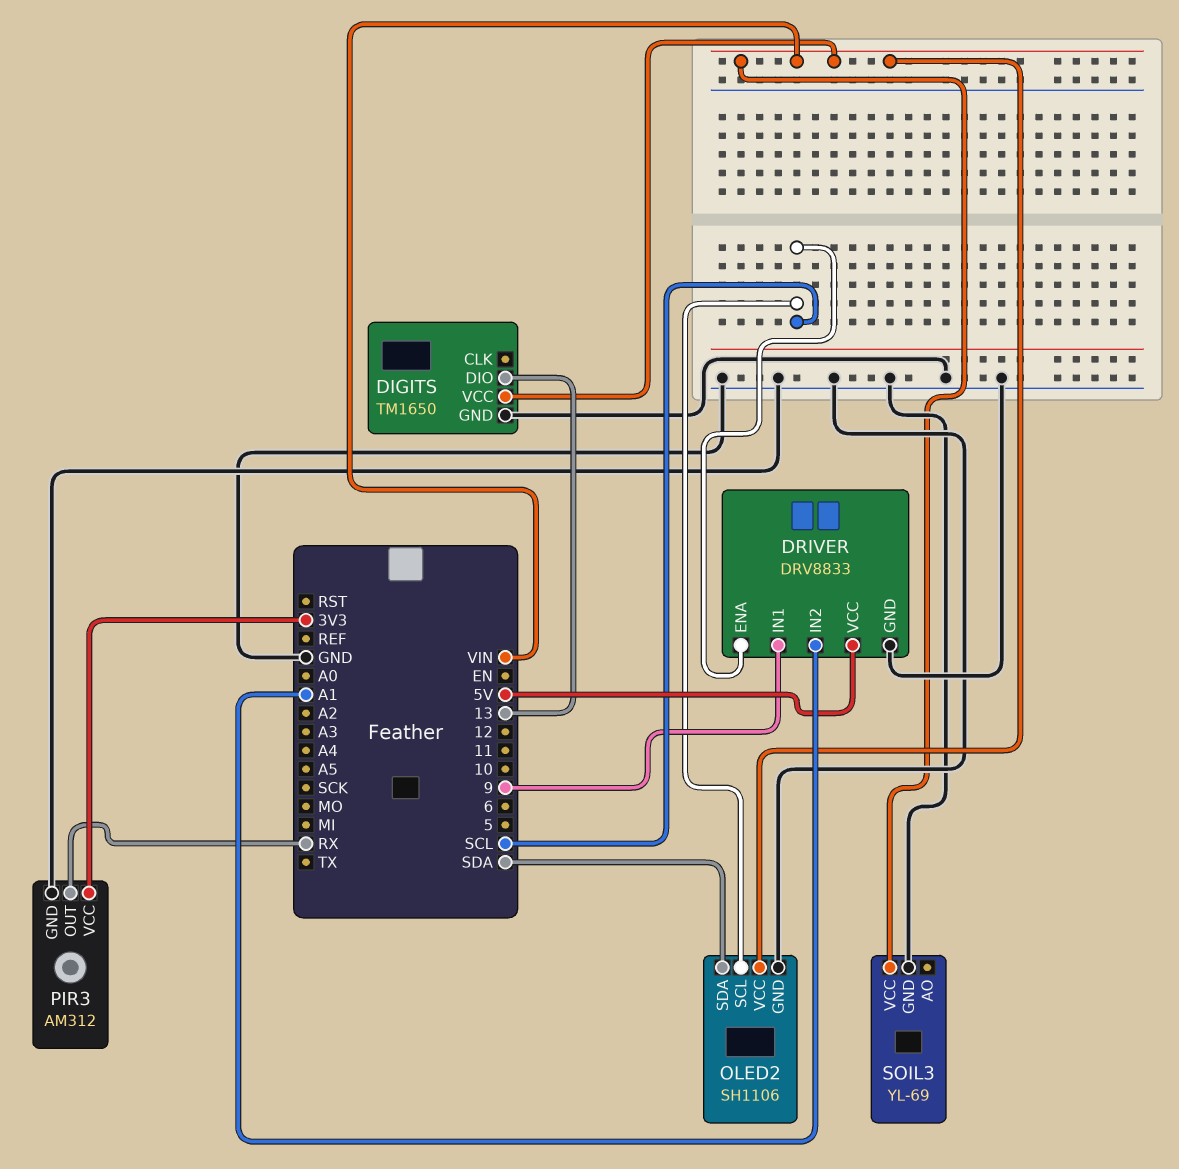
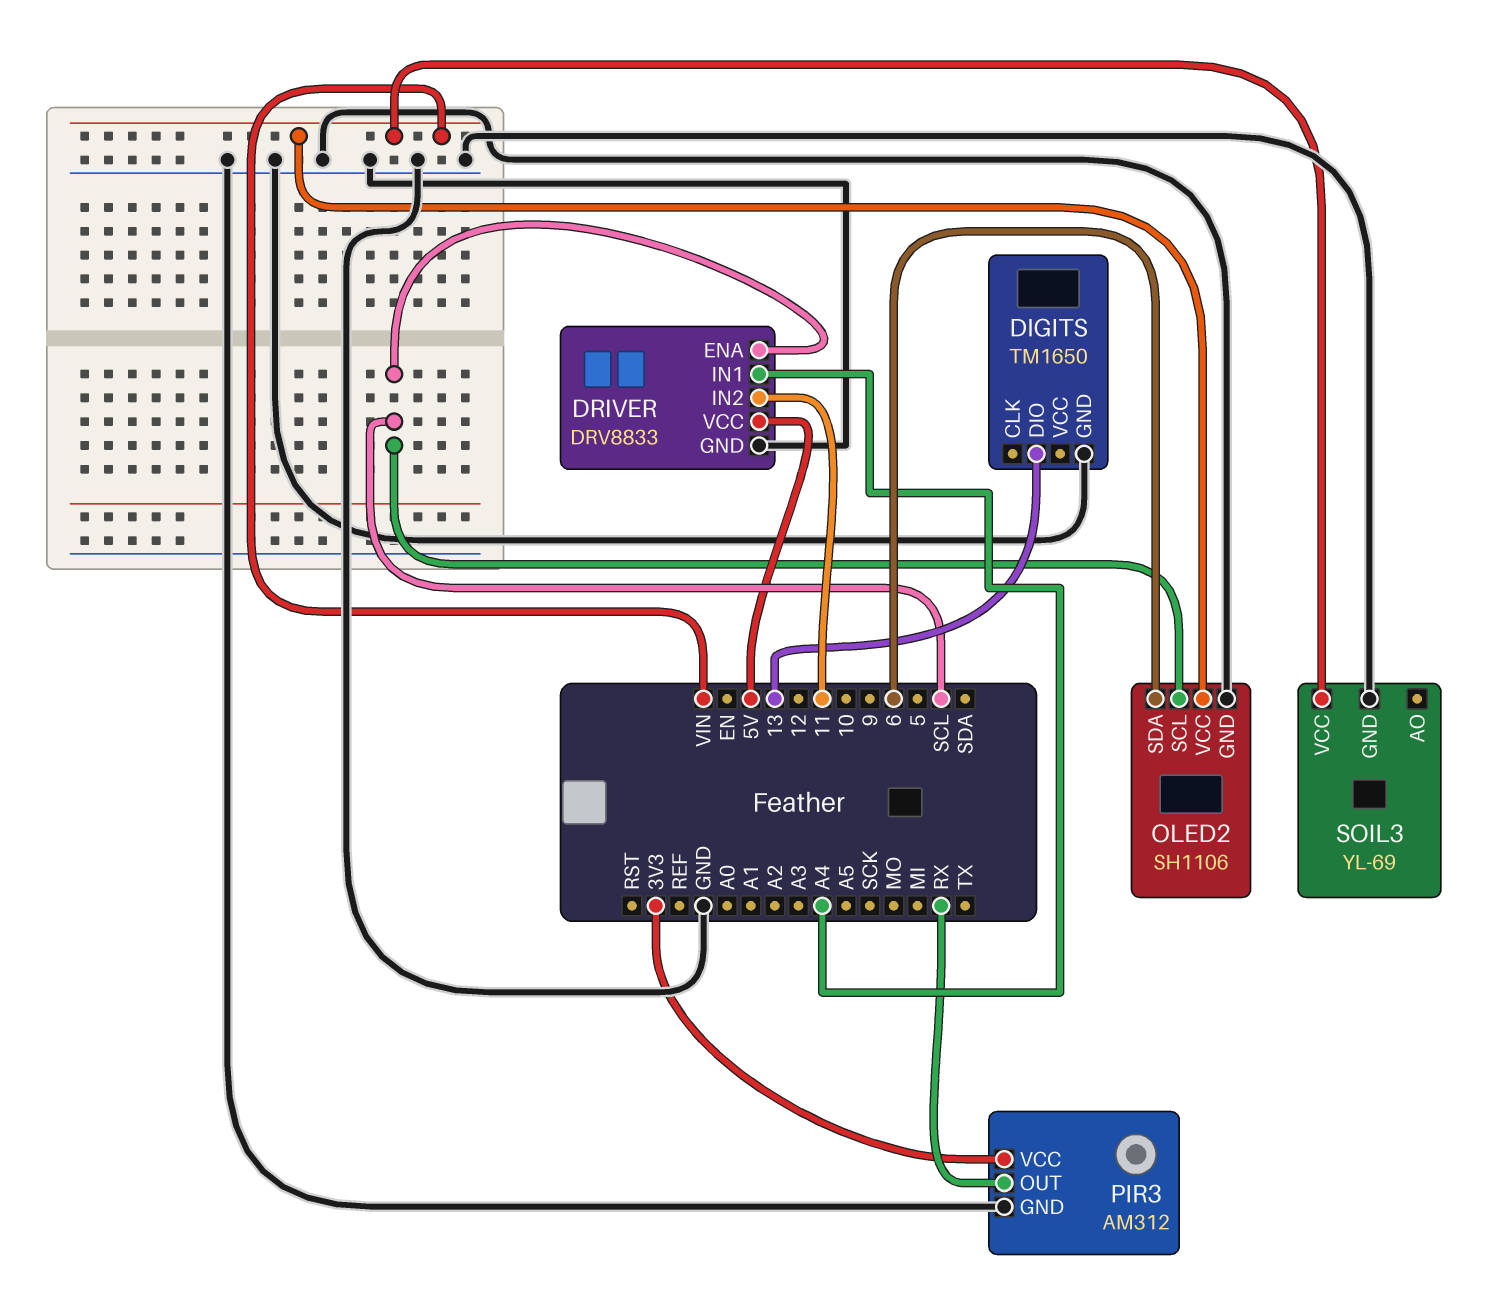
DIGITS pin VCC: VIN -> none
DRIVER pin IN1: 9 -> A4
DRIVER pin IN2: A1 -> 11
OLED2 pin SDA: SDA -> 6

